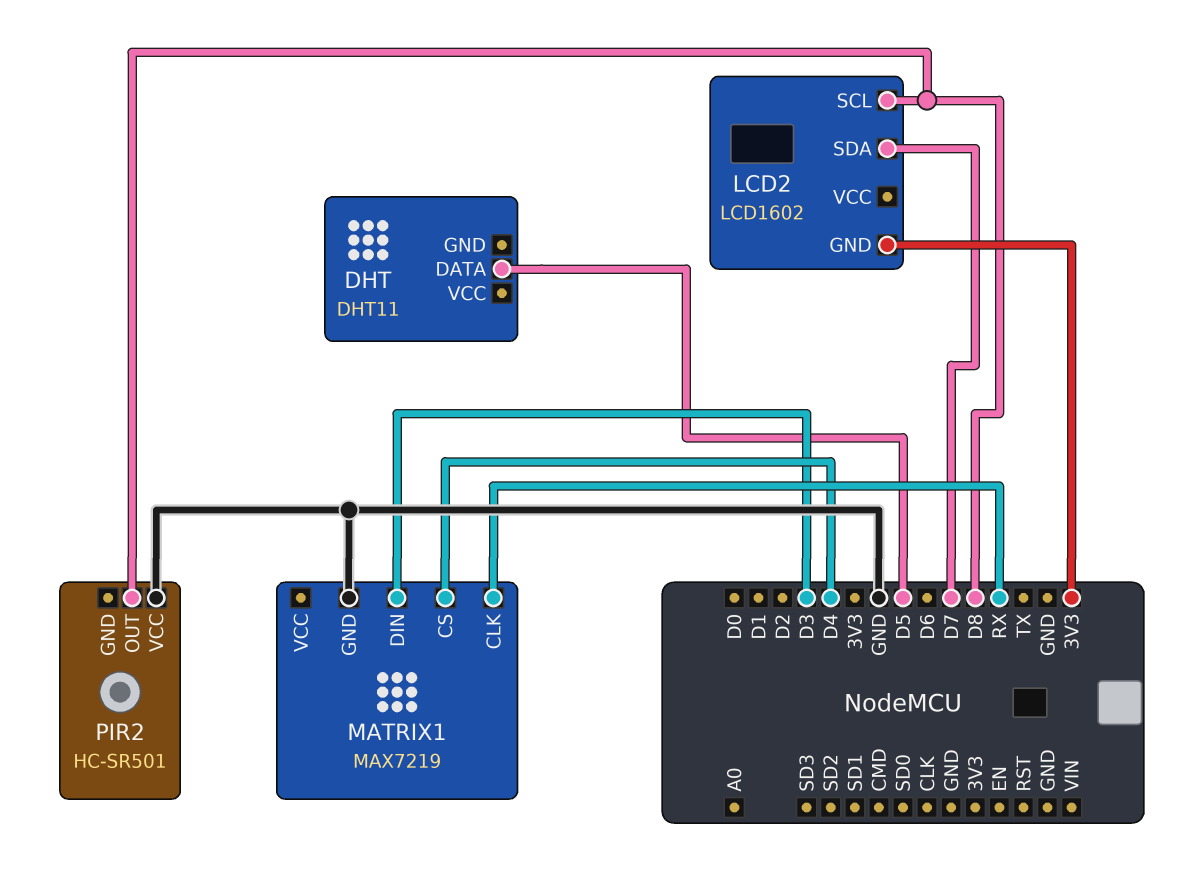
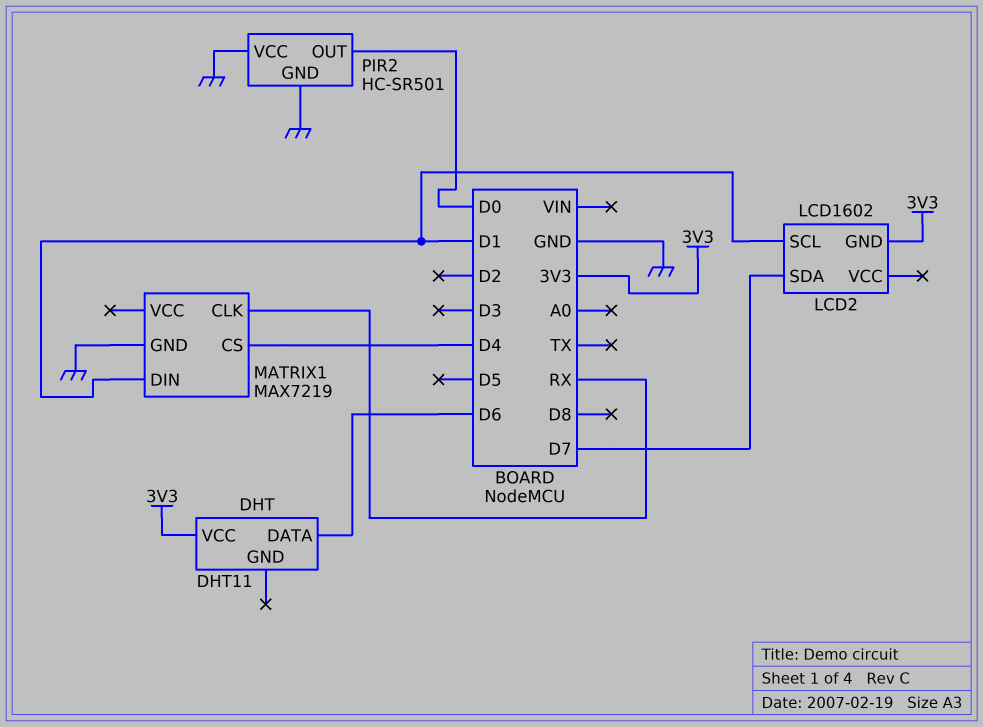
DHT pin DATA: D5 -> D6
DHT pin VCC: none -> 3V3
LCD2 pin SCL: D8 -> D1
MATRIX1 pin DIN: D3 -> D1
PIR2 pin GND: none -> GND
PIR2 pin OUT: D8 -> D0

